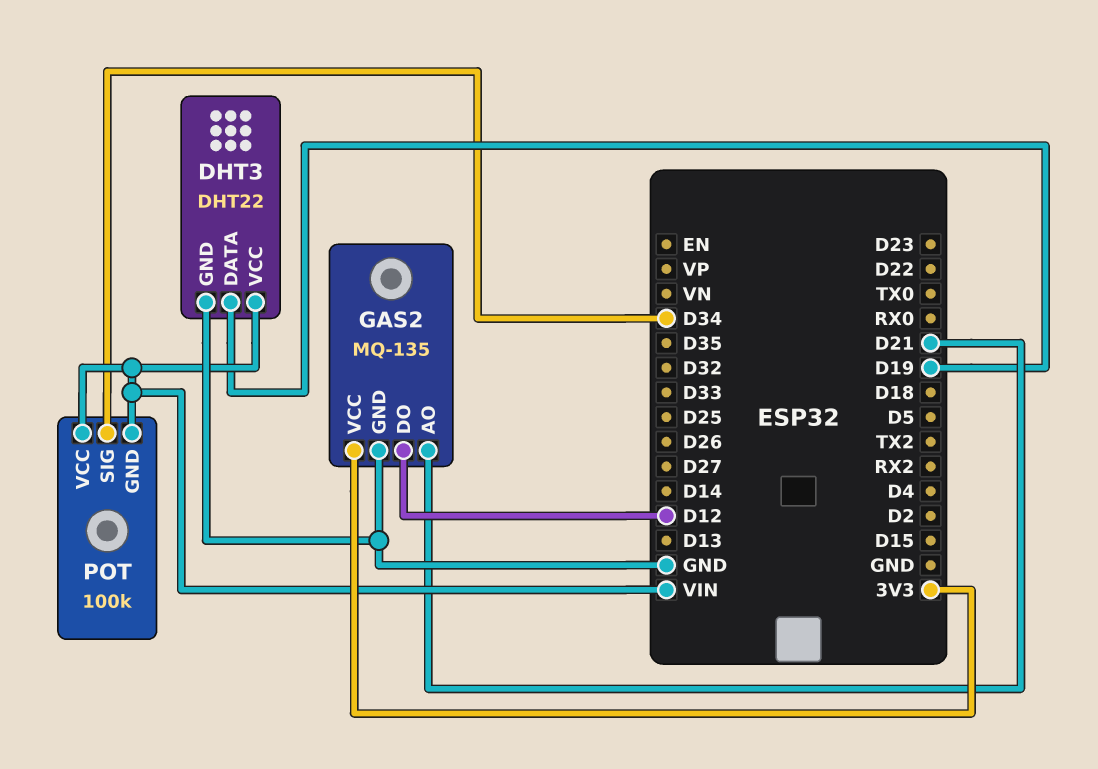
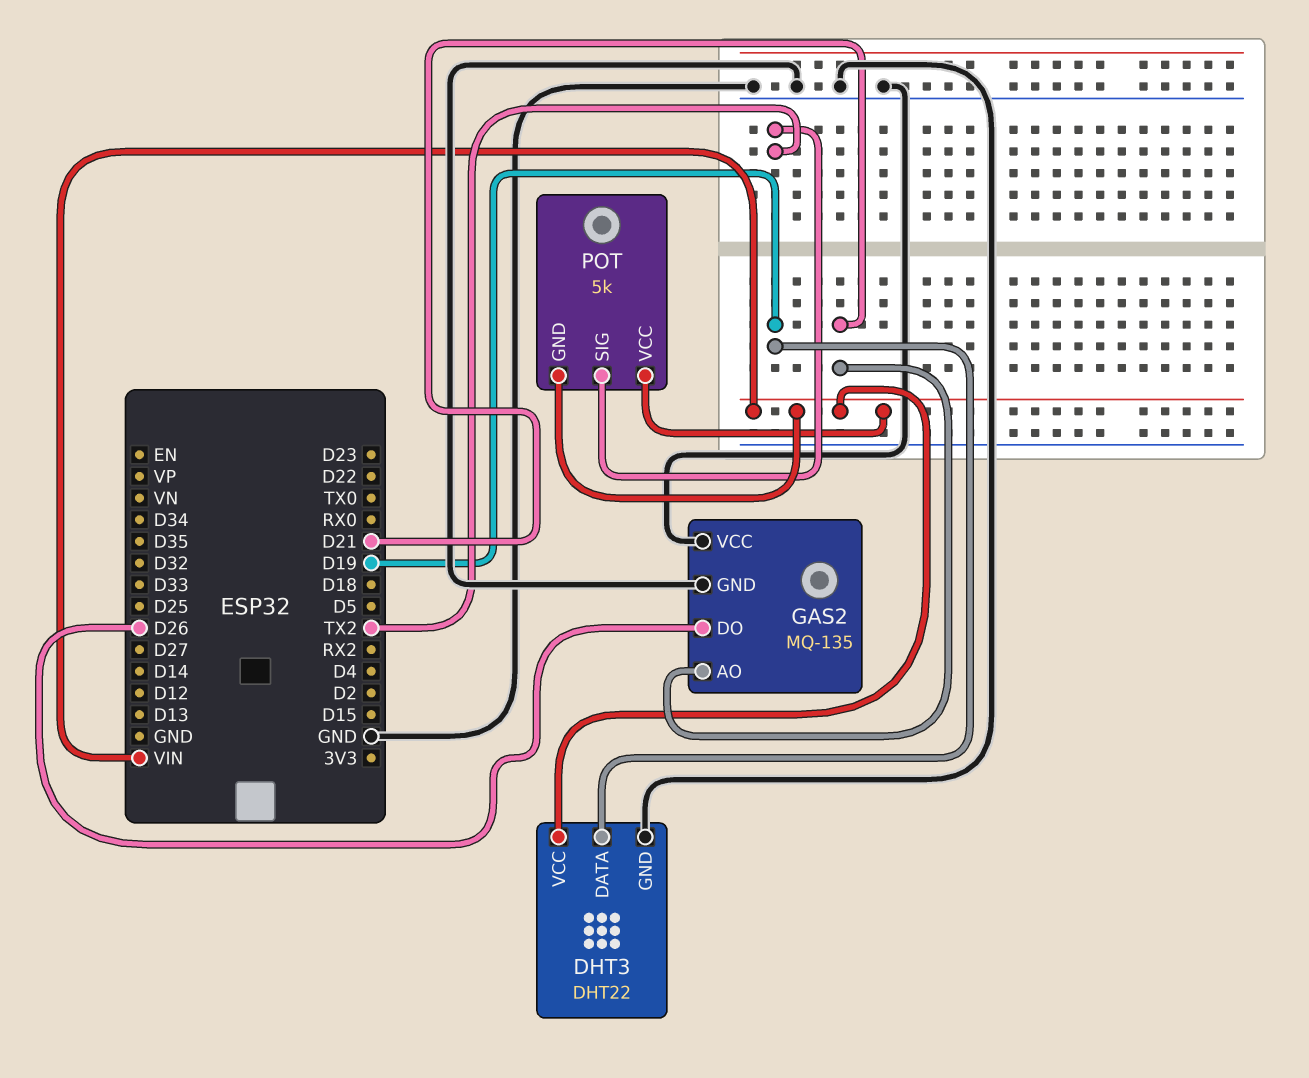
GAS2 pin DO: D12 -> D26
GAS2 pin VCC: 3V3 -> GND
POT: 100k -> 5k
POT pin SIG: D34 -> TX2

